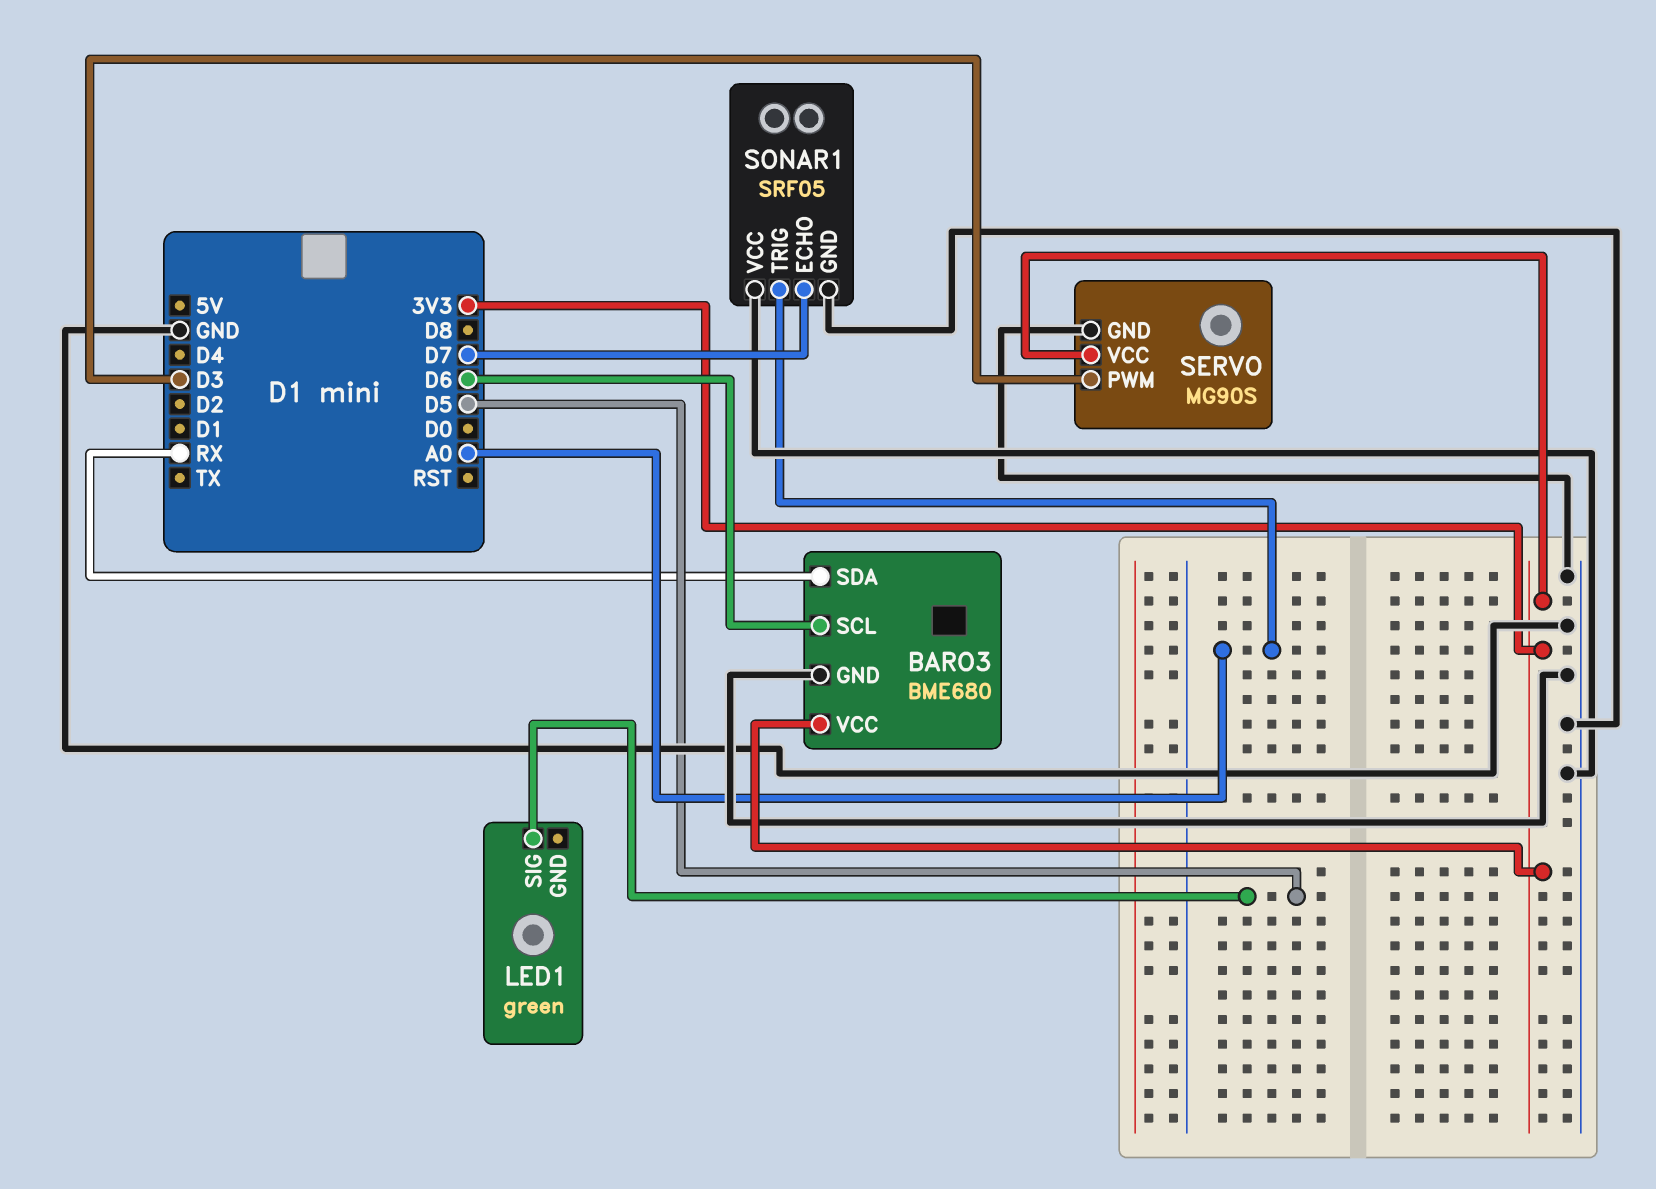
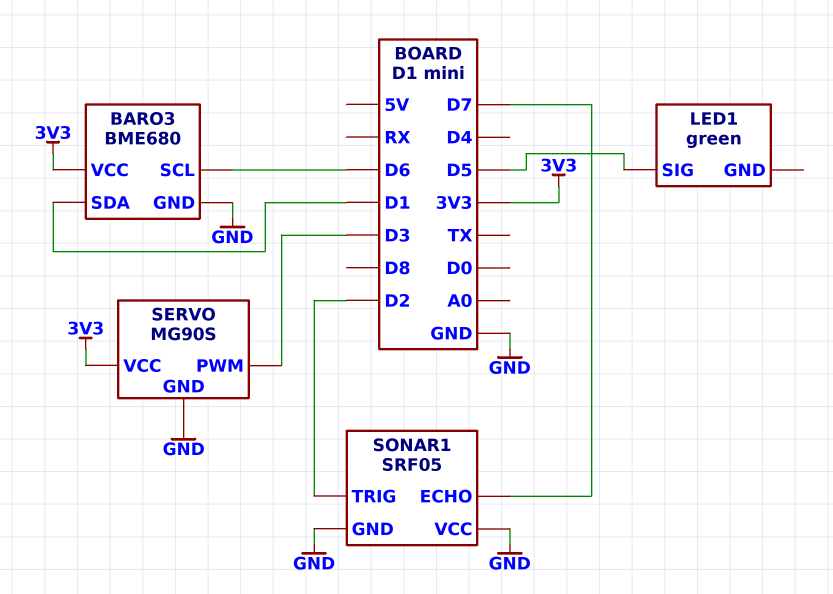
BARO3 pin SDA: RX -> D1
SONAR1 pin TRIG: A0 -> D2

